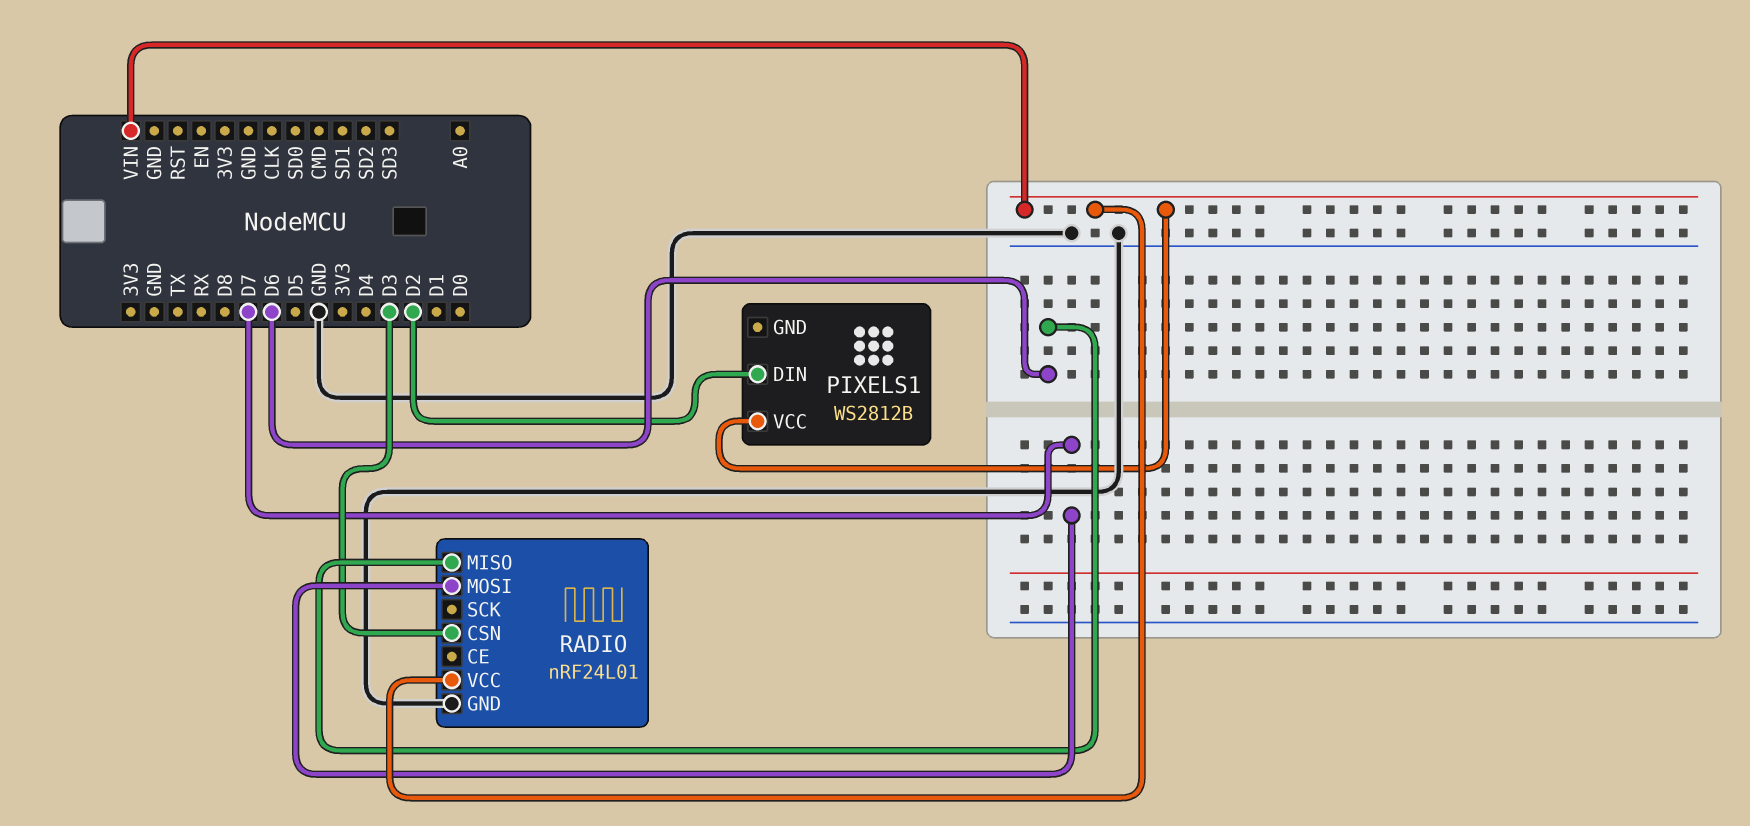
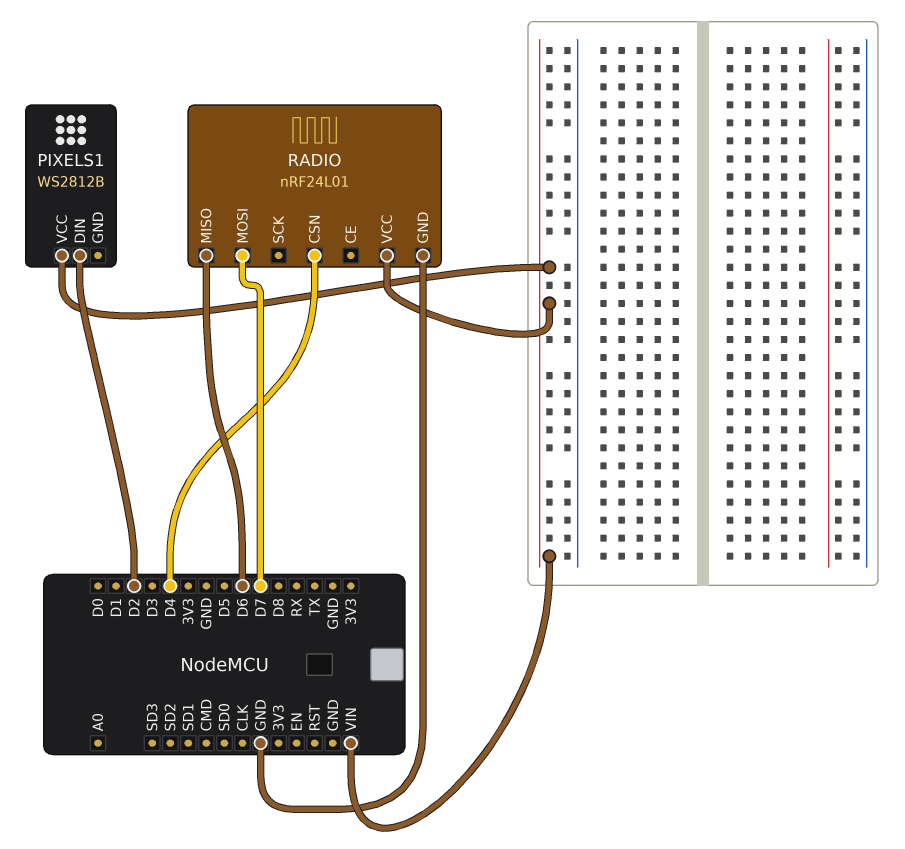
RADIO pin CSN: D3 -> D4

